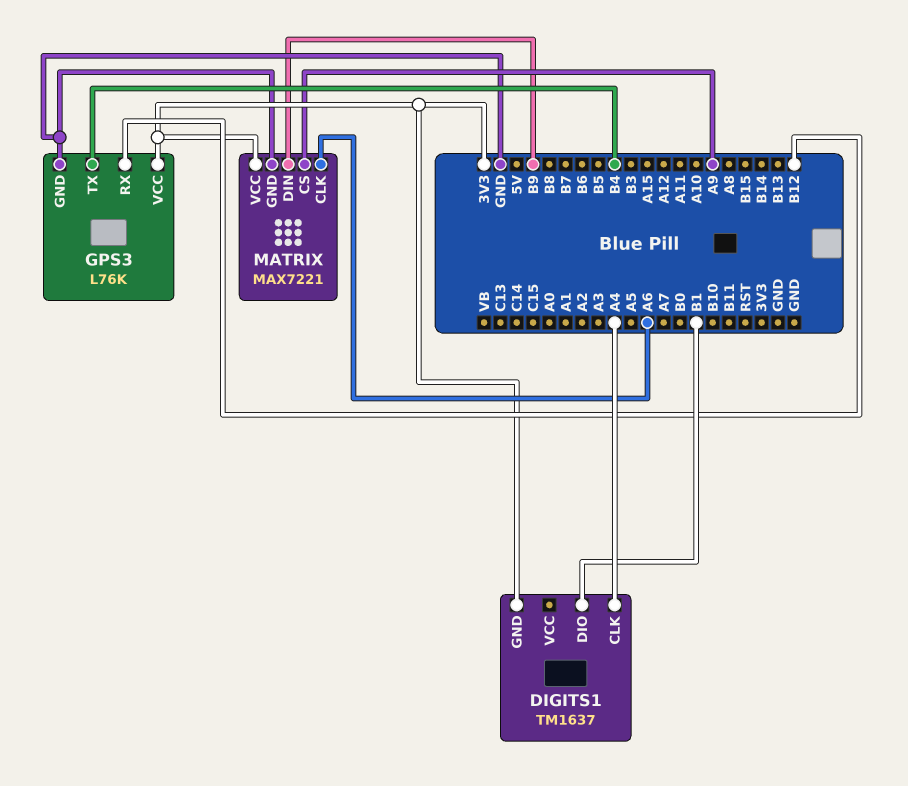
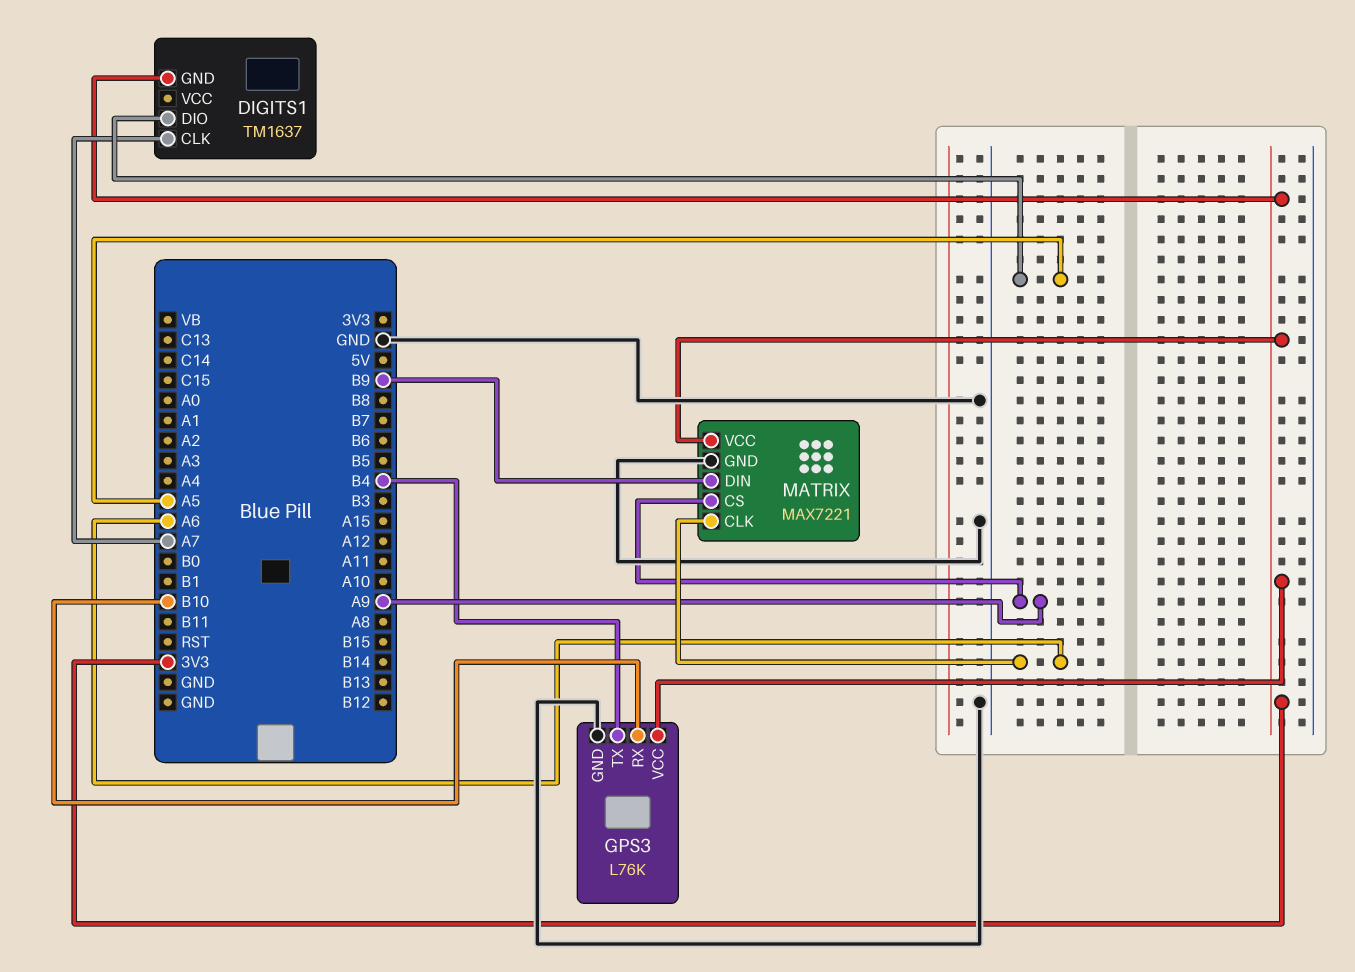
DIGITS1 pin CLK: A4 -> A7
DIGITS1 pin DIO: B1 -> A5
GPS3 pin RX: B12 -> B10

